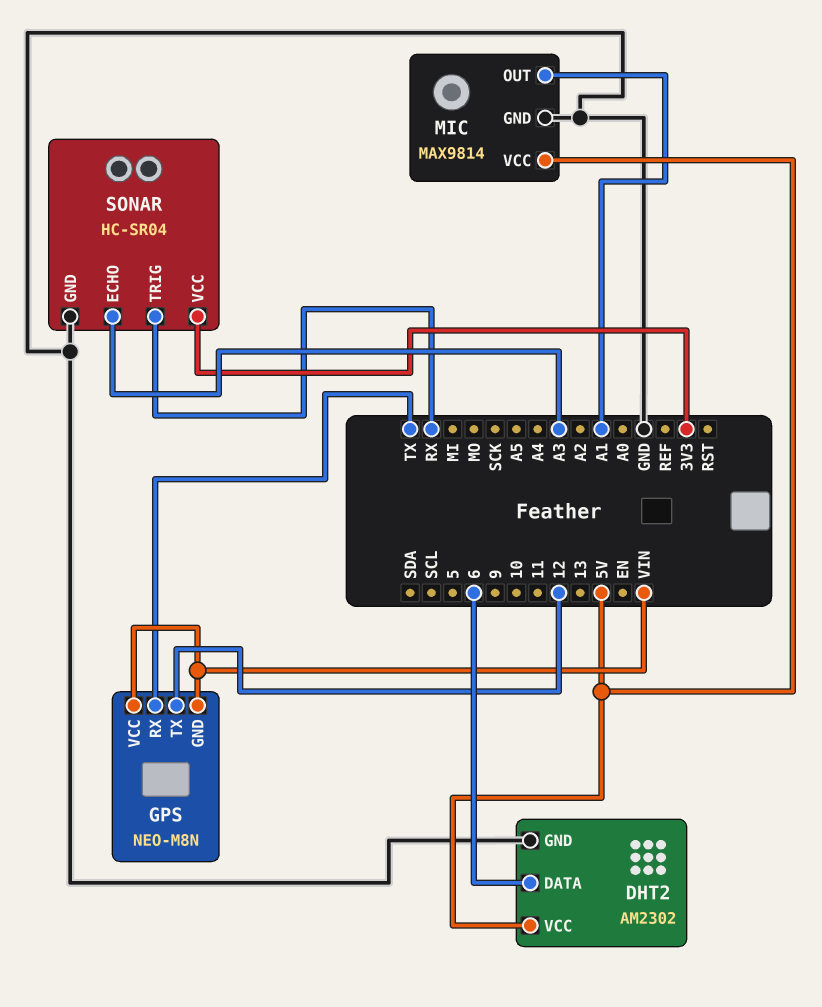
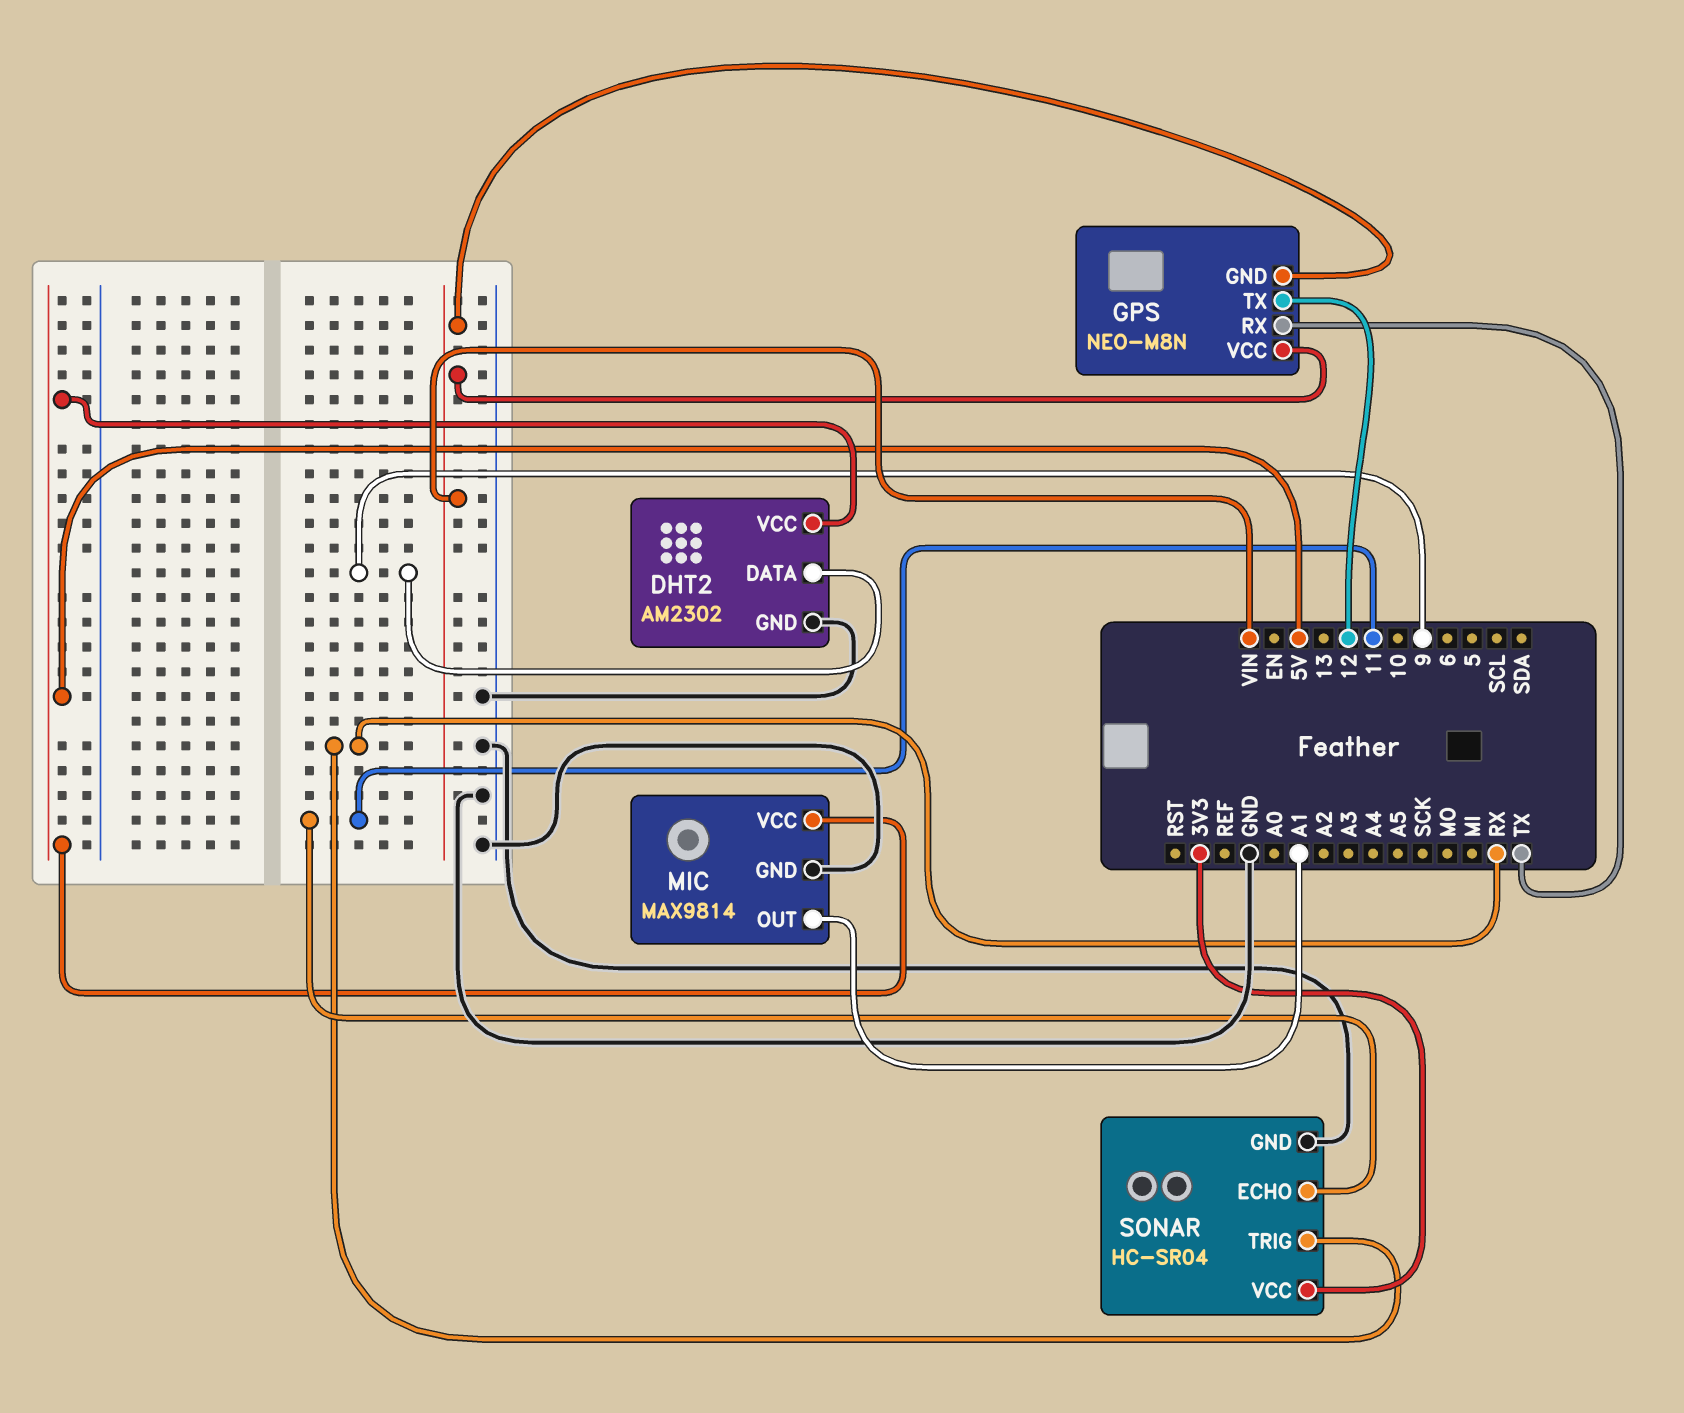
DHT2 pin DATA: 6 -> 9
SONAR pin ECHO: A3 -> 11

